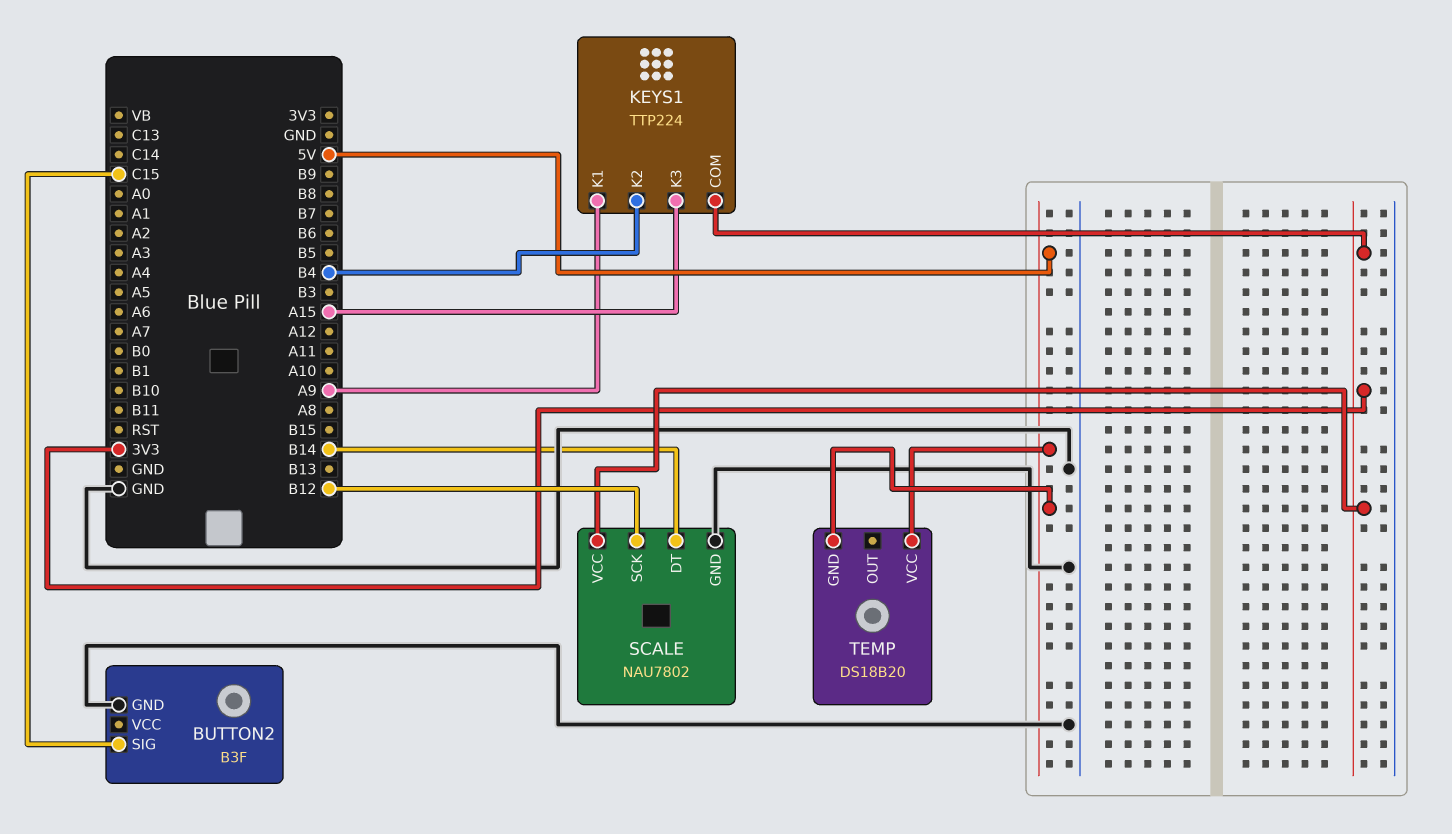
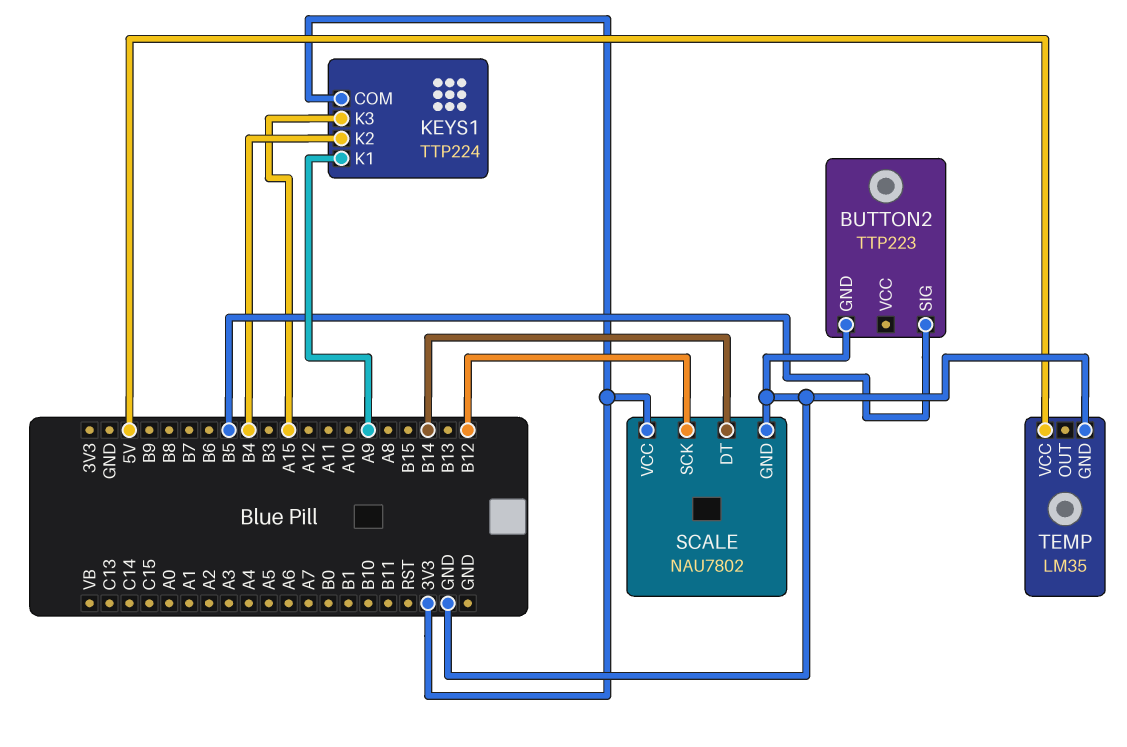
BUTTON2: B3F -> TTP223
BUTTON2 pin SIG: C15 -> B5
TEMP: DS18B20 -> LM35
TEMP pin GND: 5V -> GND

